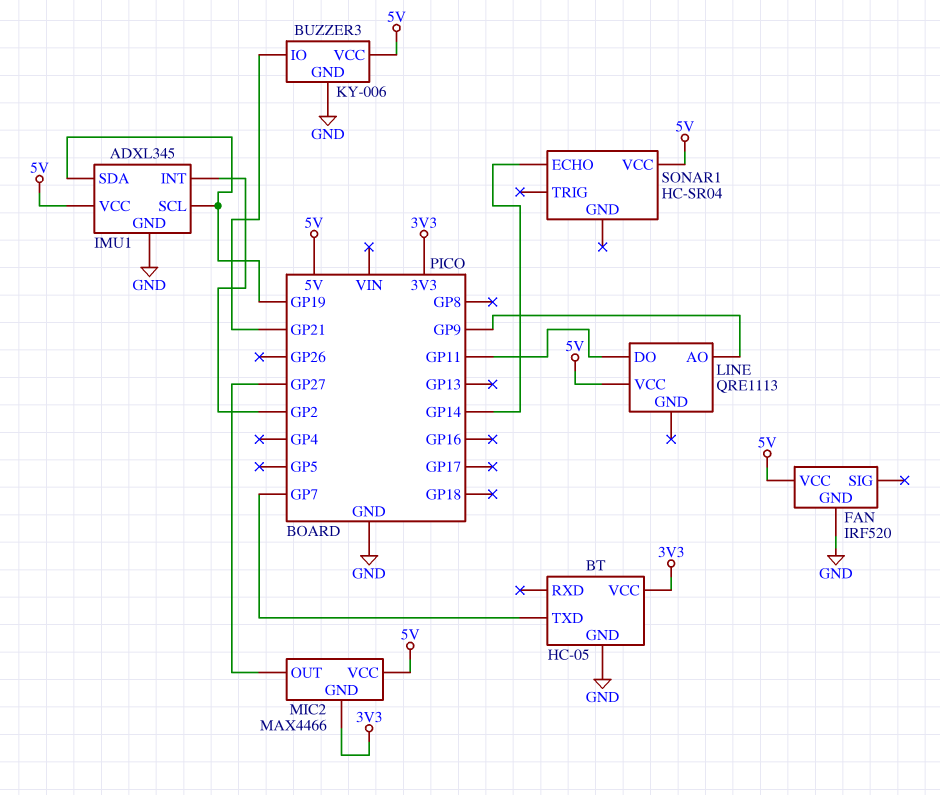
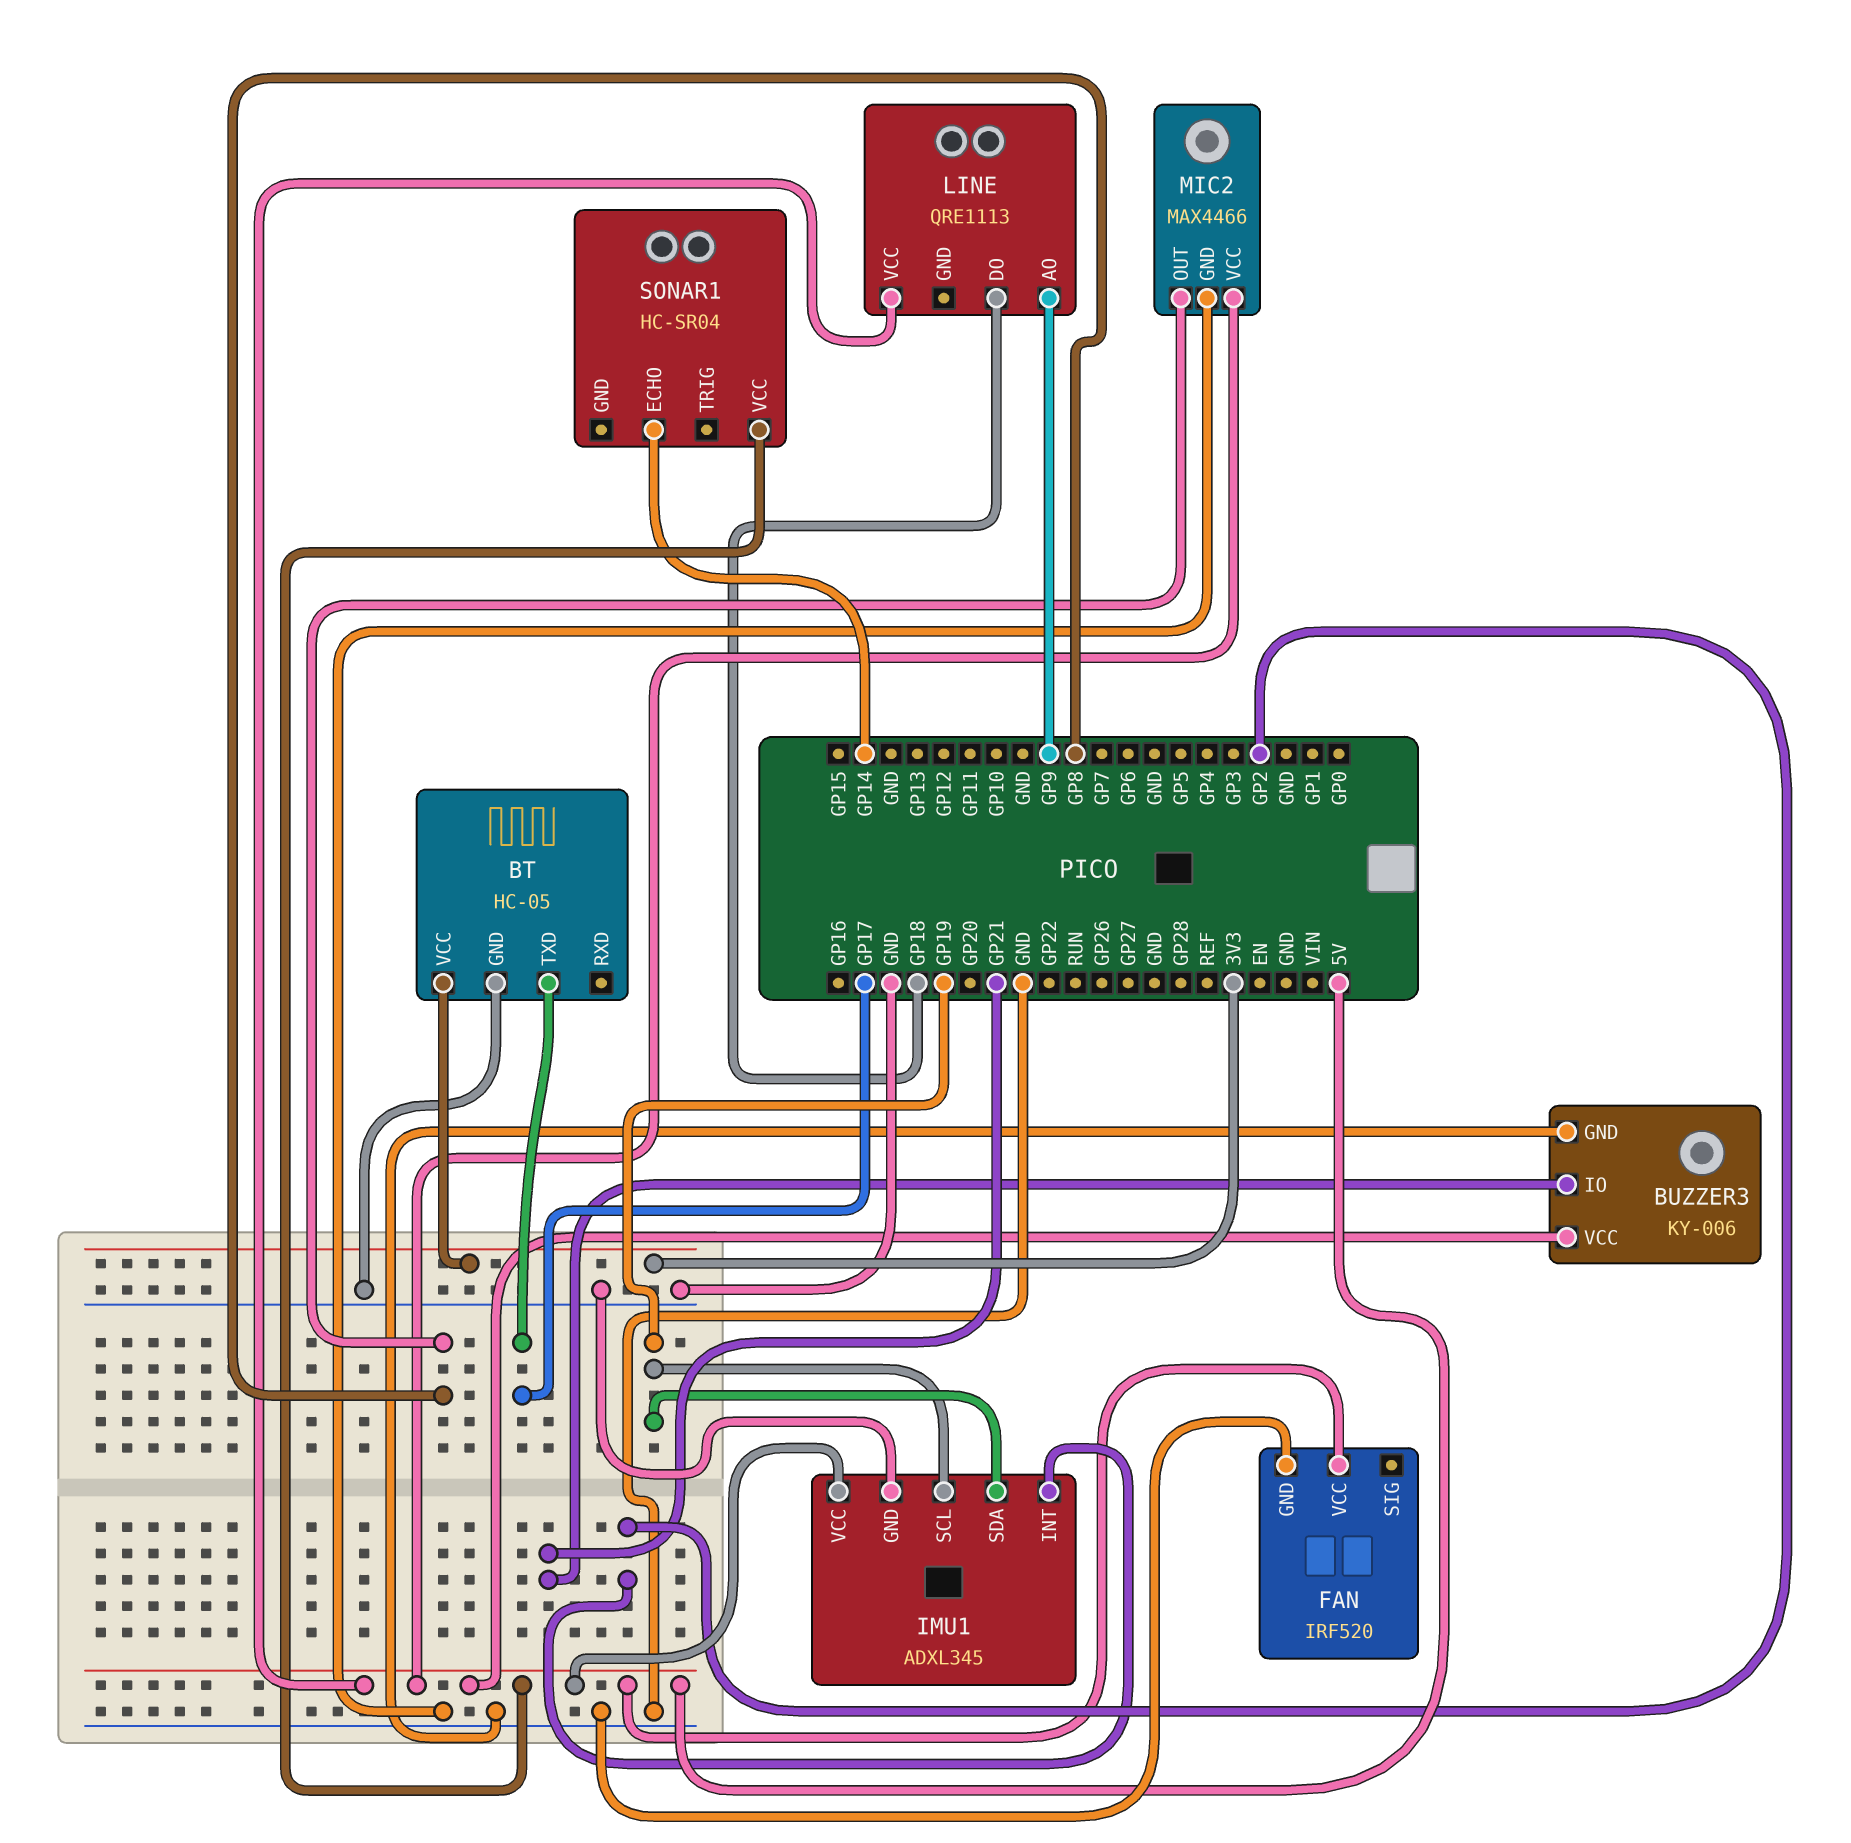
BT pin TXD: GP7 -> GP17
LINE pin DO: GP11 -> GP18
MIC2 pin GND: 3V3 -> GND
MIC2 pin OUT: GP27 -> GP8

